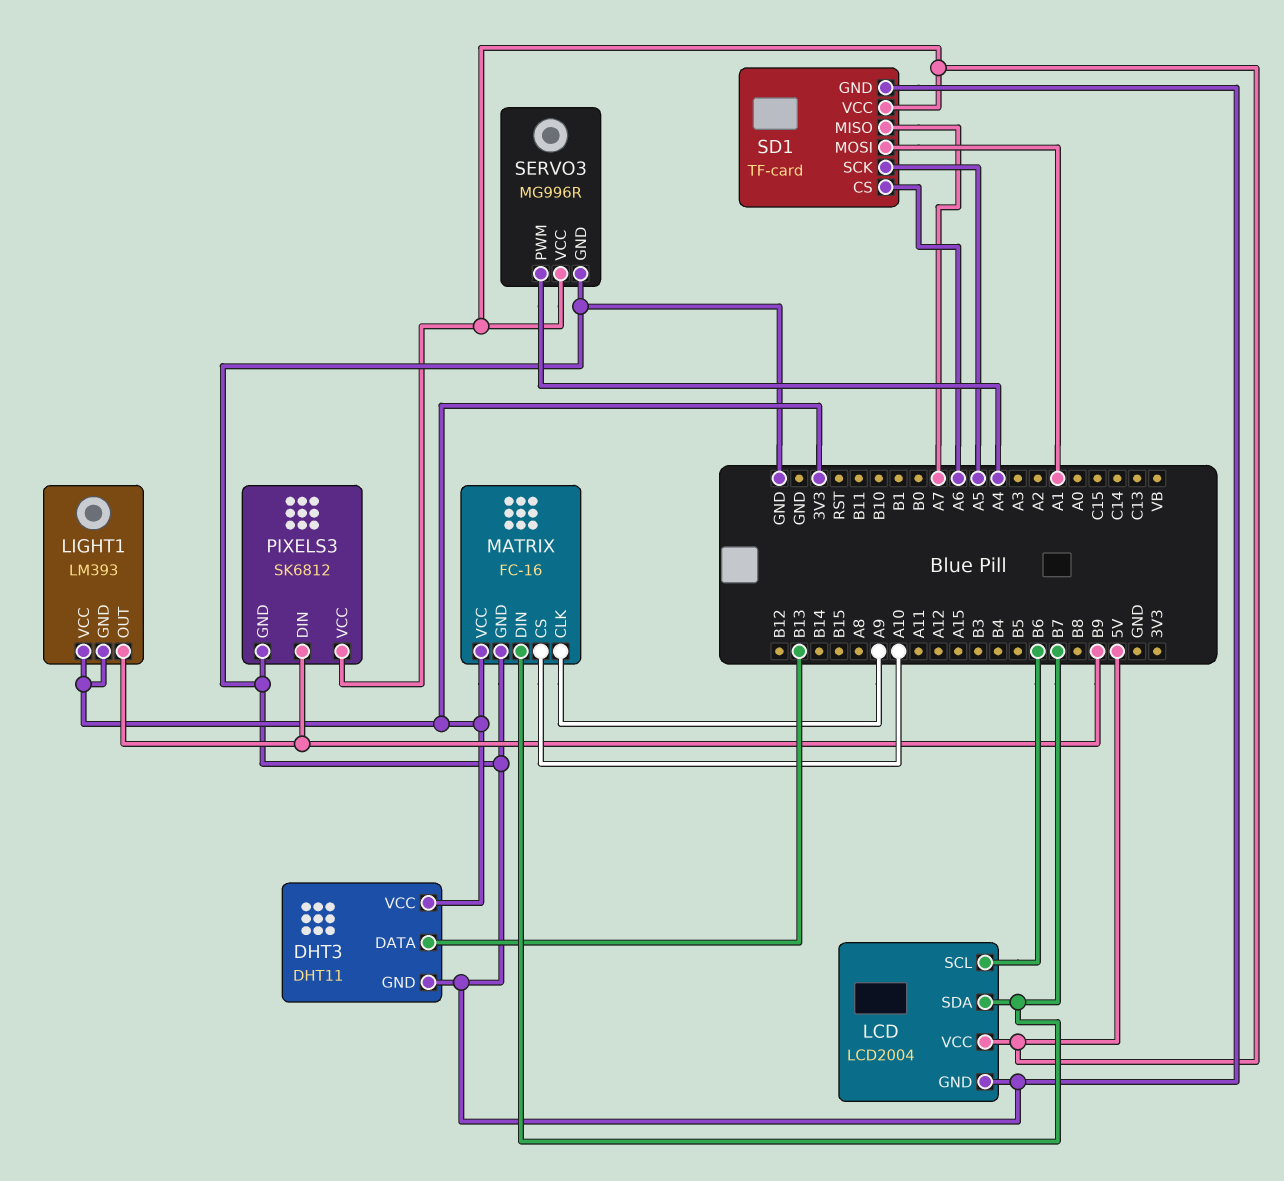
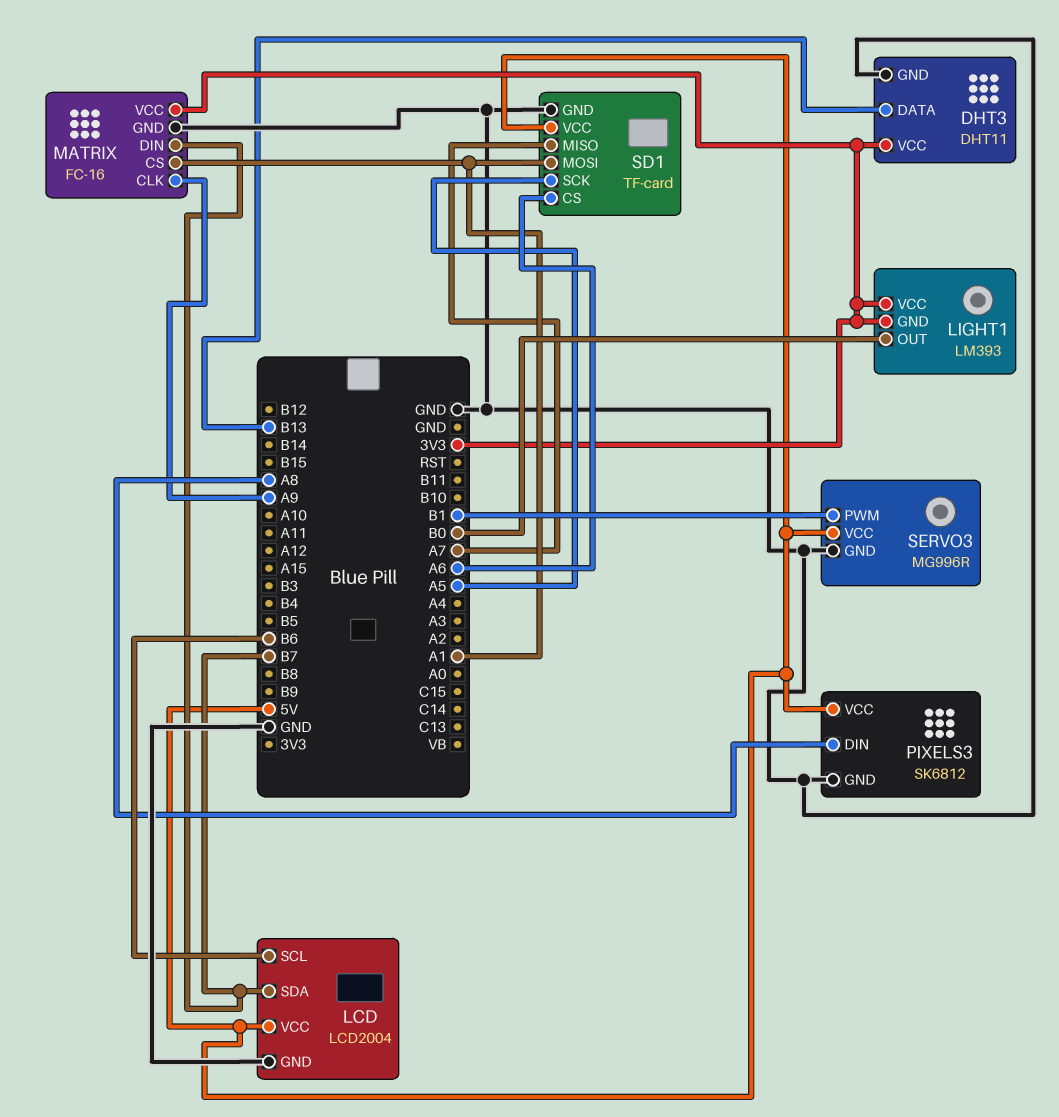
LIGHT1 pin OUT: B9 -> B0
MATRIX pin CS: A10 -> A1
PIXELS3 pin DIN: B9 -> A8
SERVO3 pin PWM: A4 -> B1

